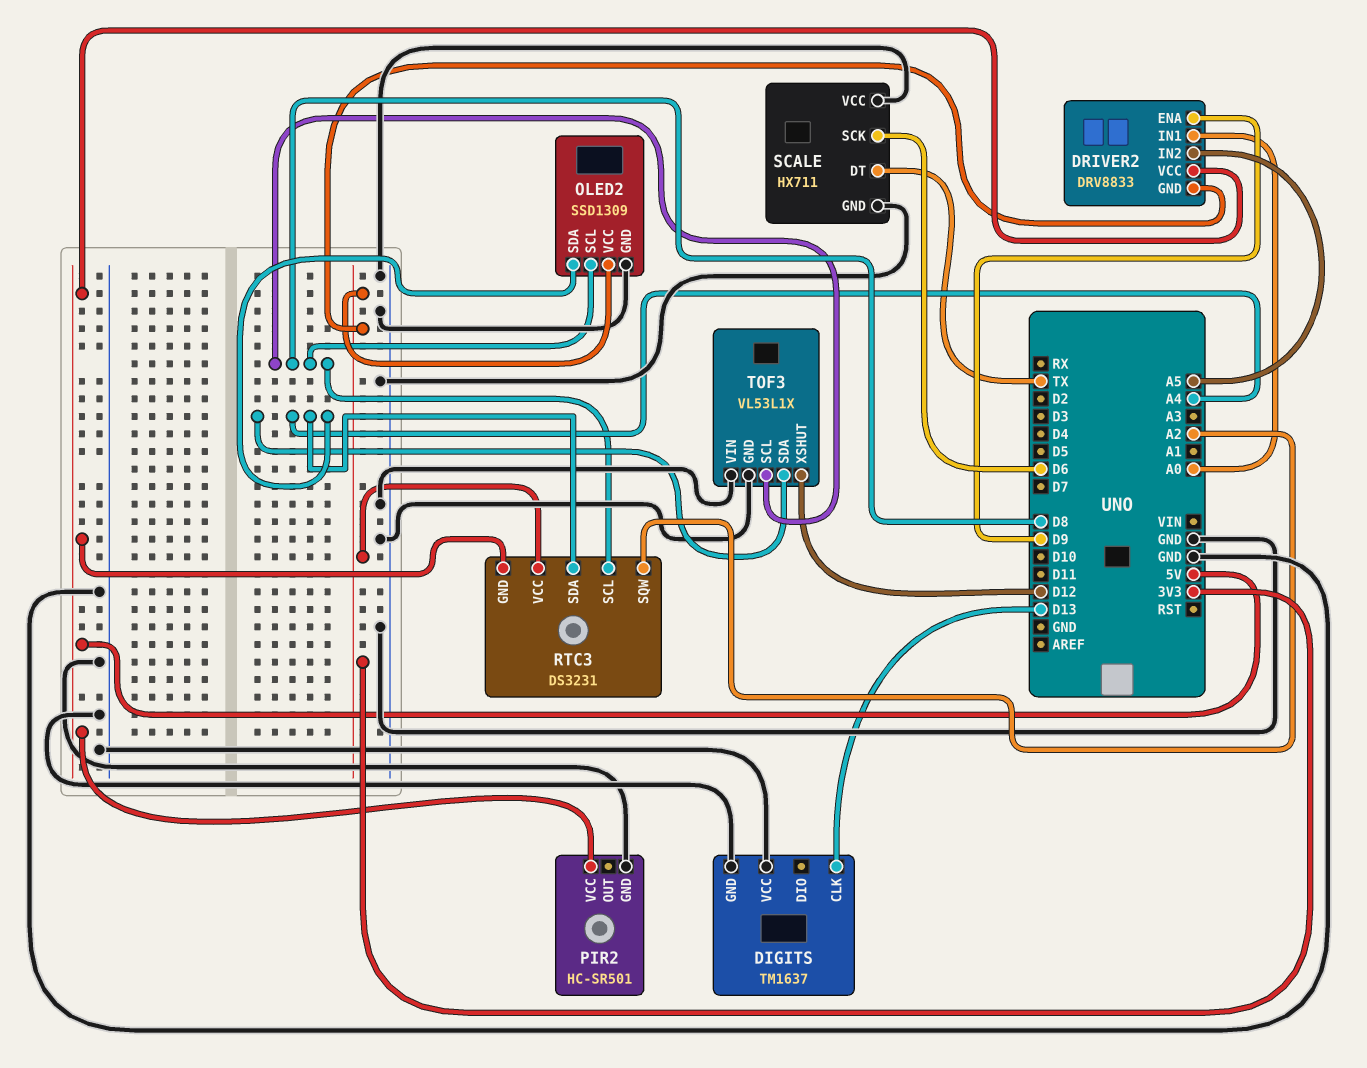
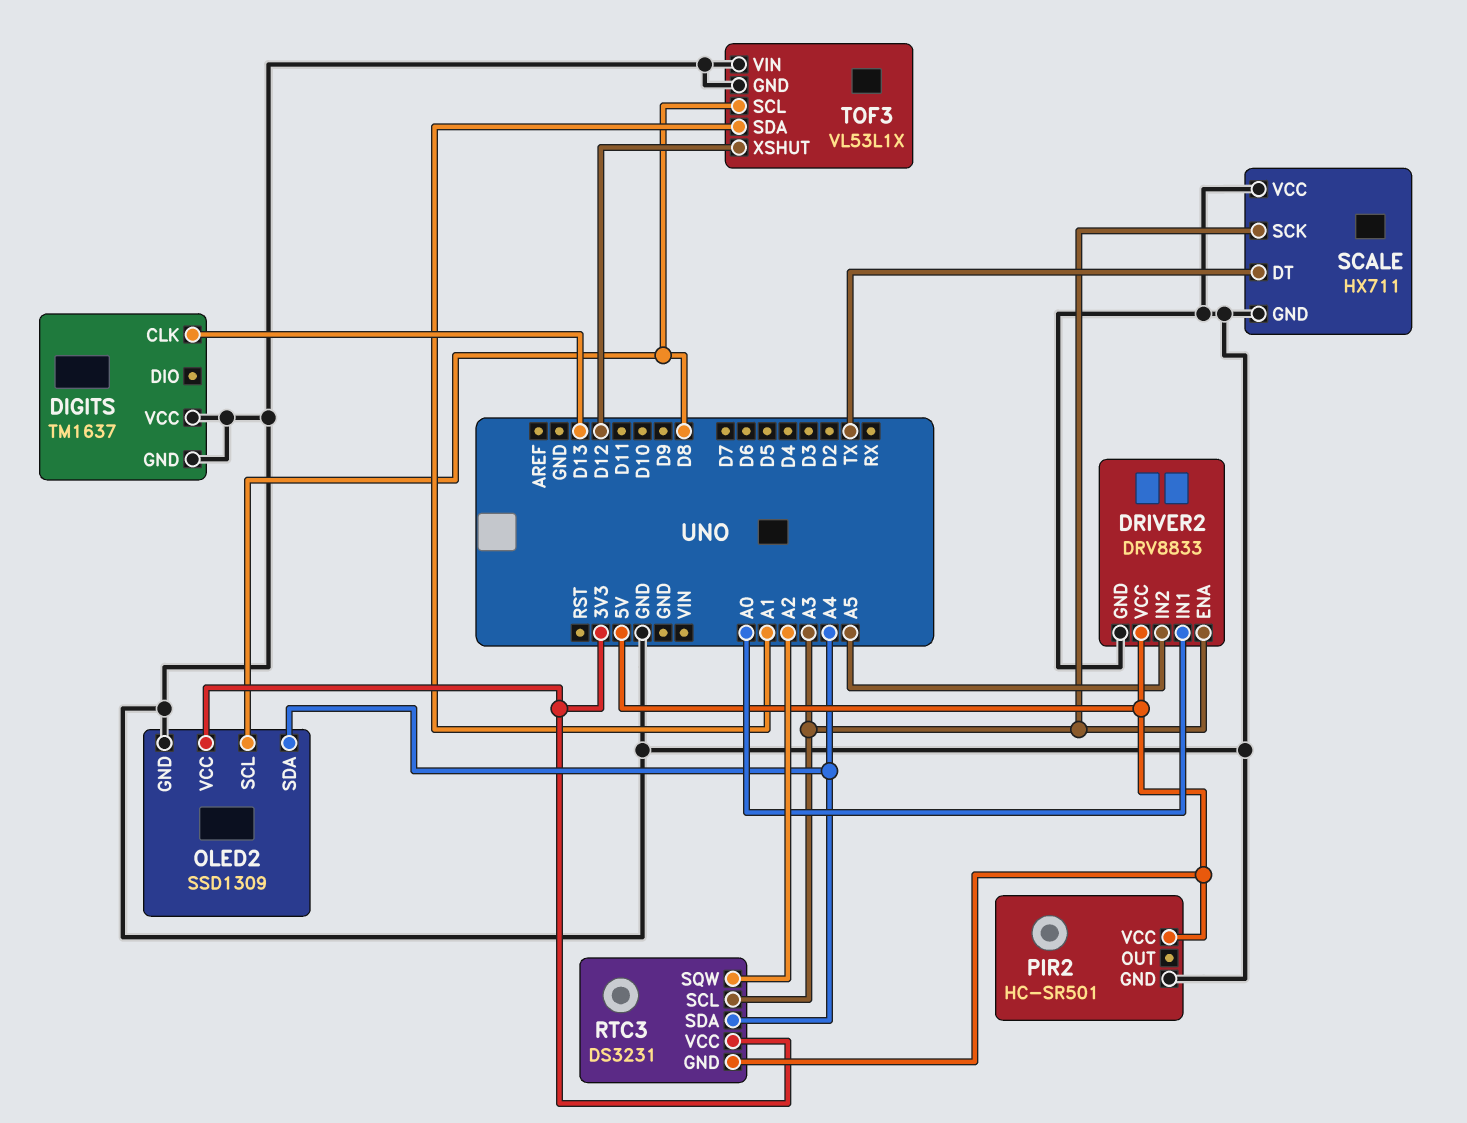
DRIVER2 pin ENA: D9 -> A3
DRIVER2 pin GND: 3V3 -> GND
RTC3 pin SCL: D8 -> A3
SCALE pin SCK: D6 -> A3
TOF3 pin SDA: A4 -> A1

